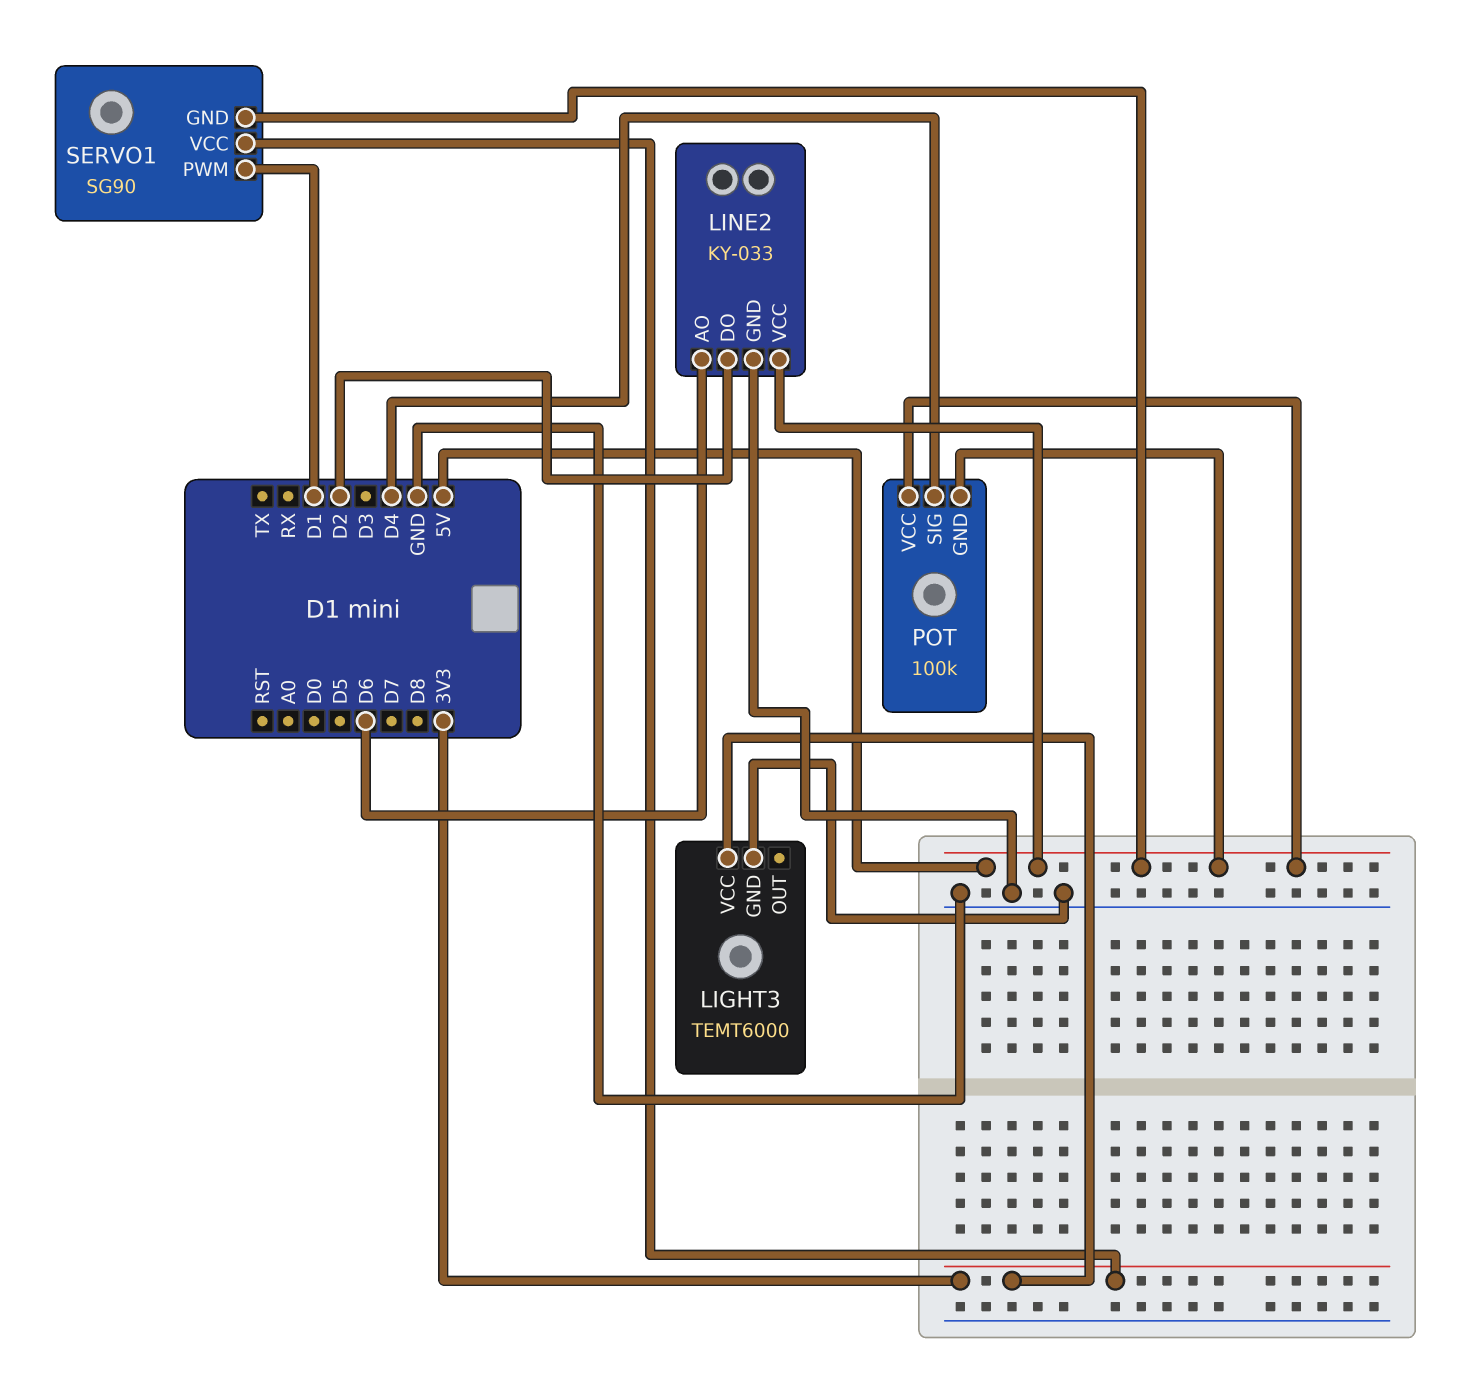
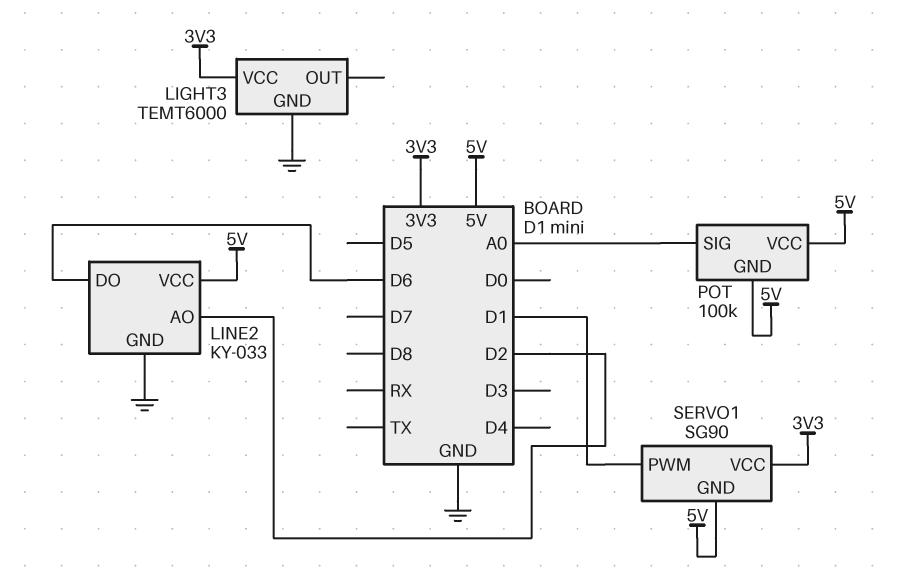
LINE2 pin AO: D6 -> D2
LINE2 pin DO: D2 -> D6
POT pin SIG: D4 -> A0

